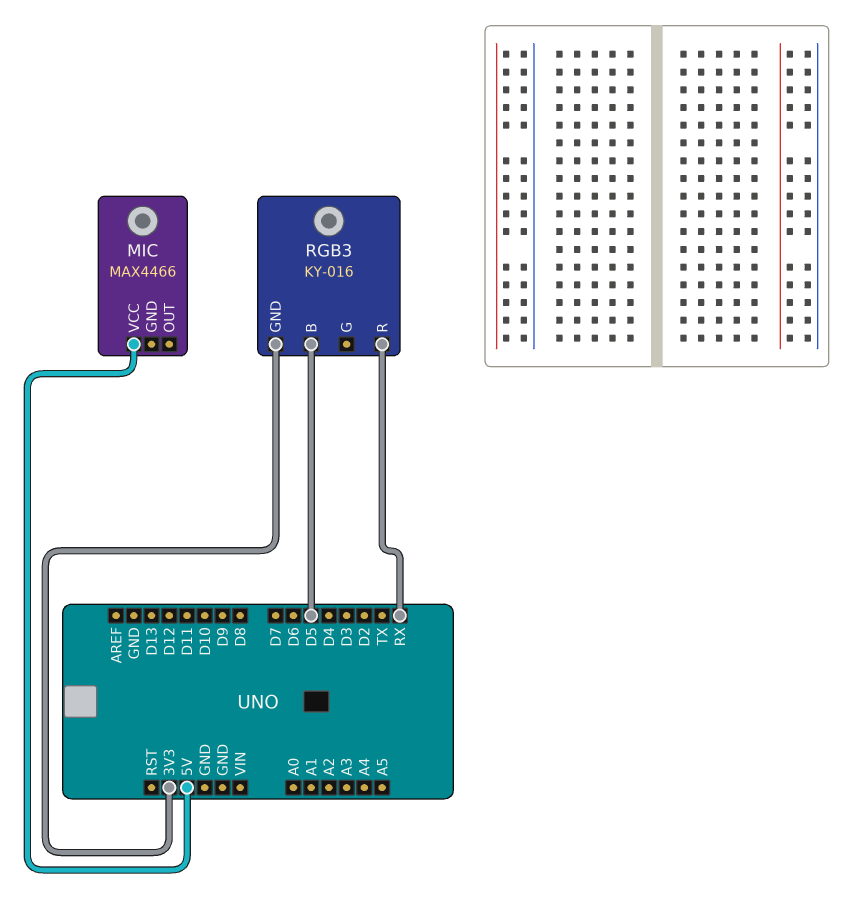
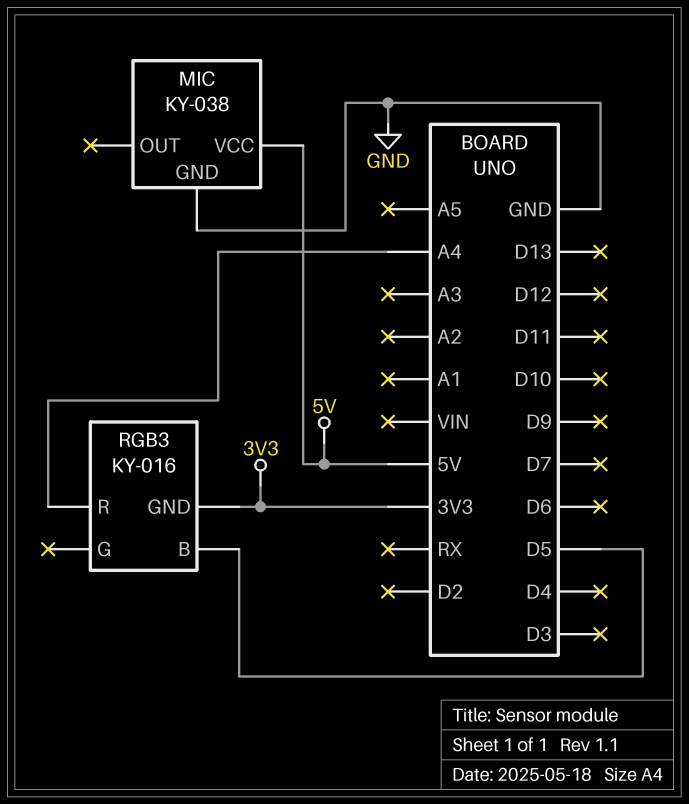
MIC: MAX4466 -> KY-038
MIC pin GND: none -> GND
RGB3 pin R: RX -> A4

